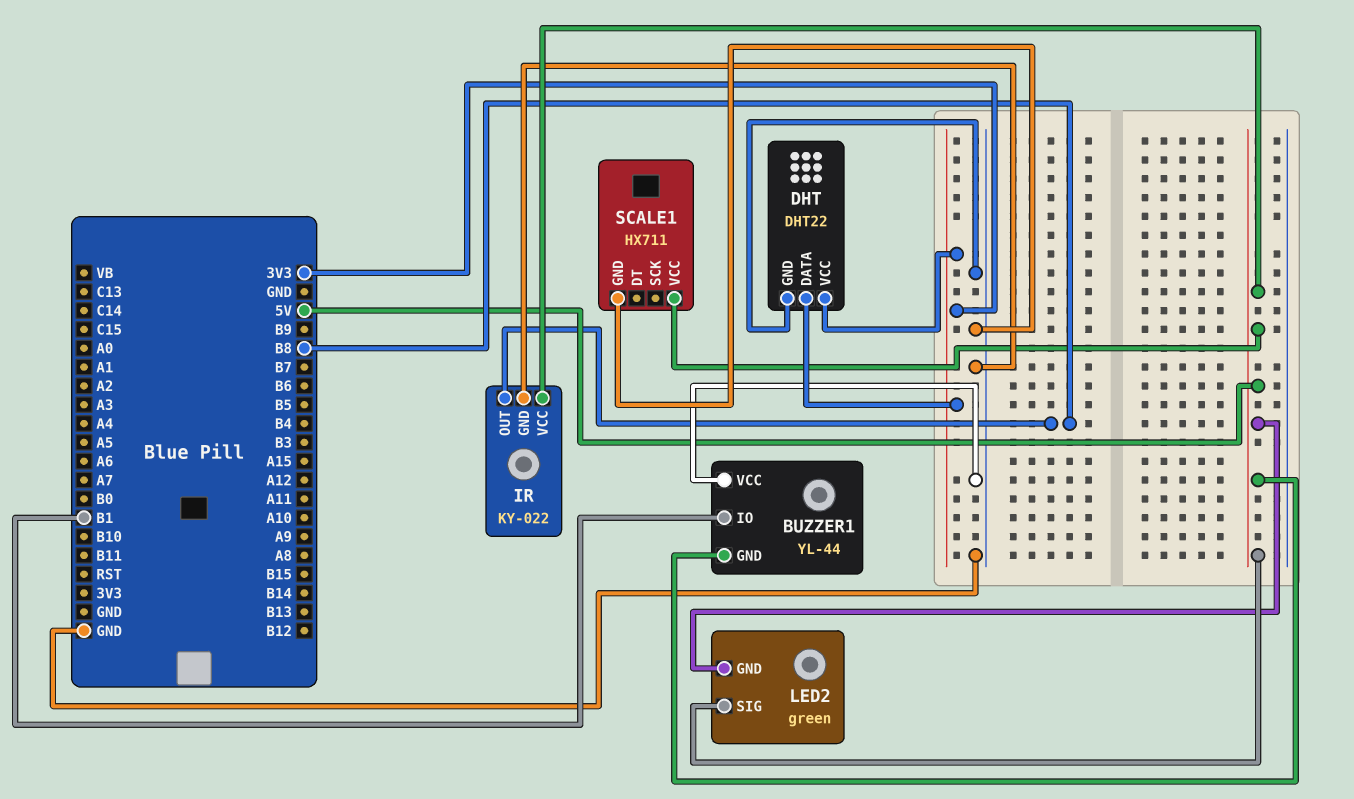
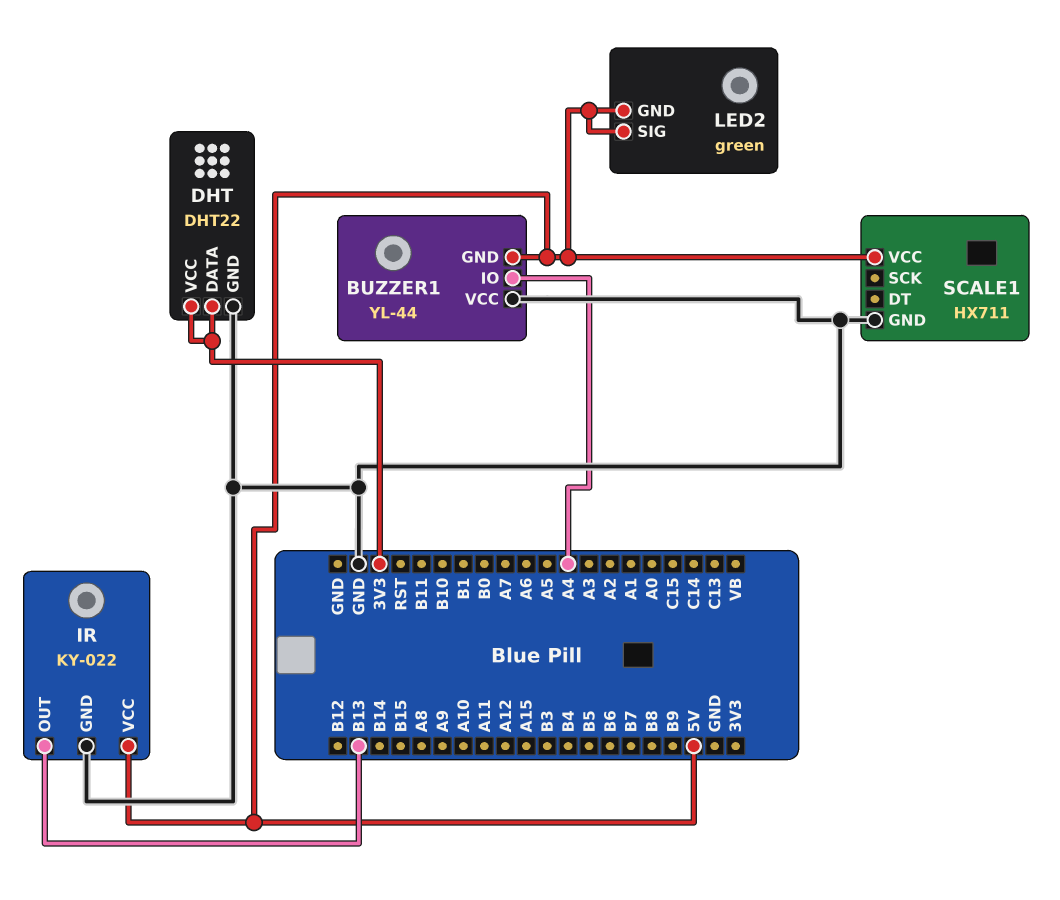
BUZZER1 pin IO: B1 -> A4
IR pin OUT: B8 -> B13

